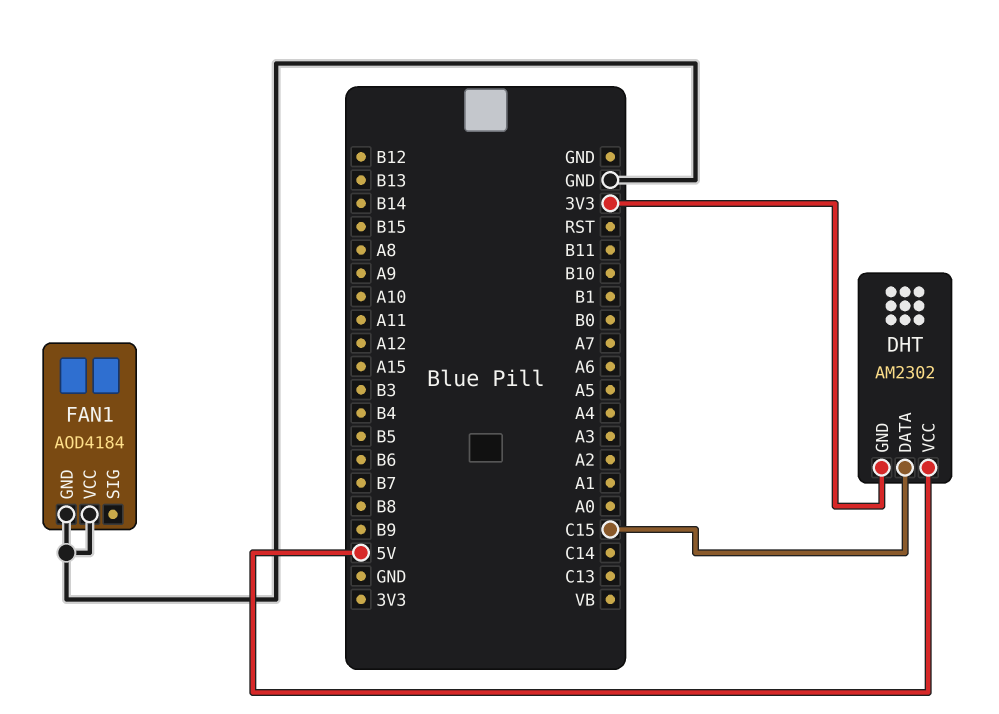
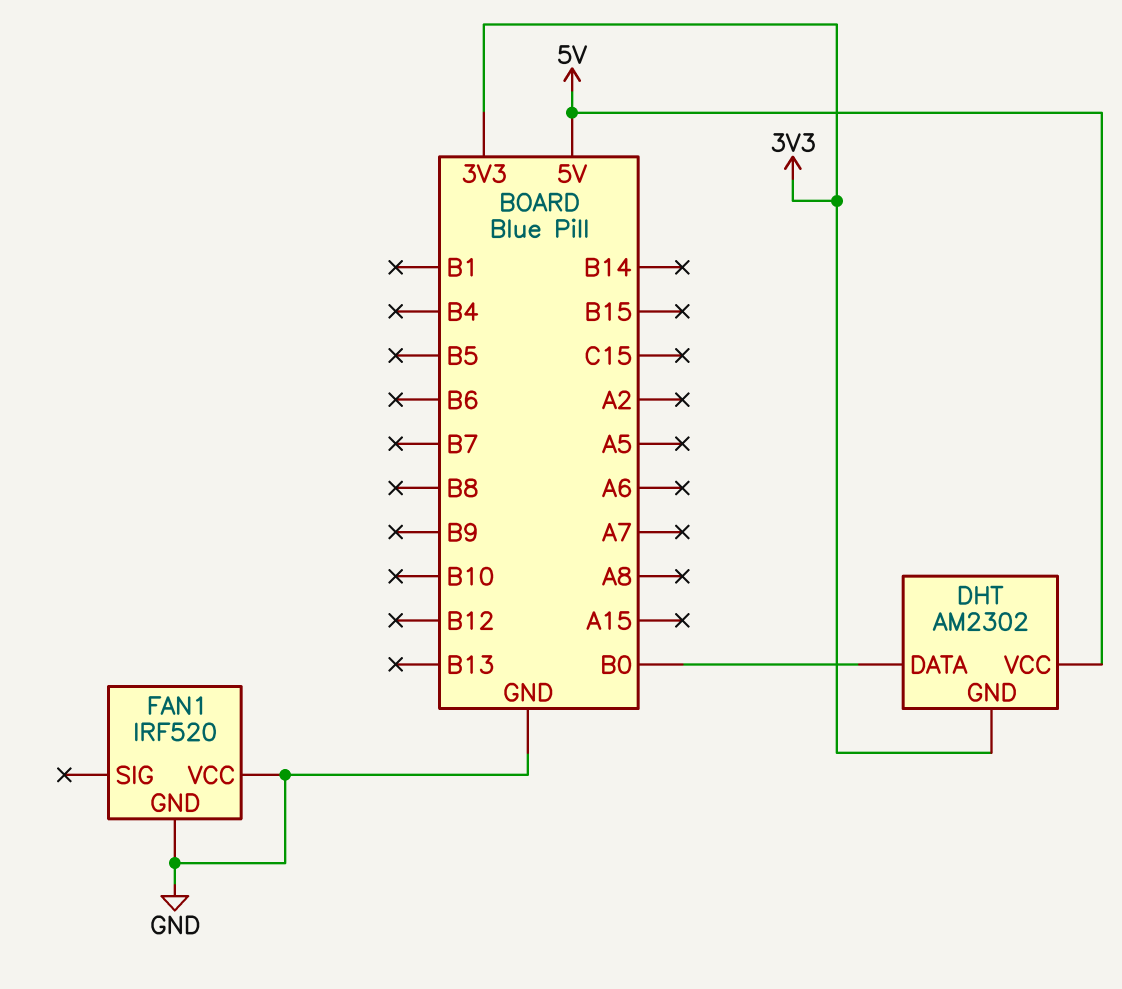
DHT pin DATA: C15 -> B0
FAN1: AOD4184 -> IRF520

